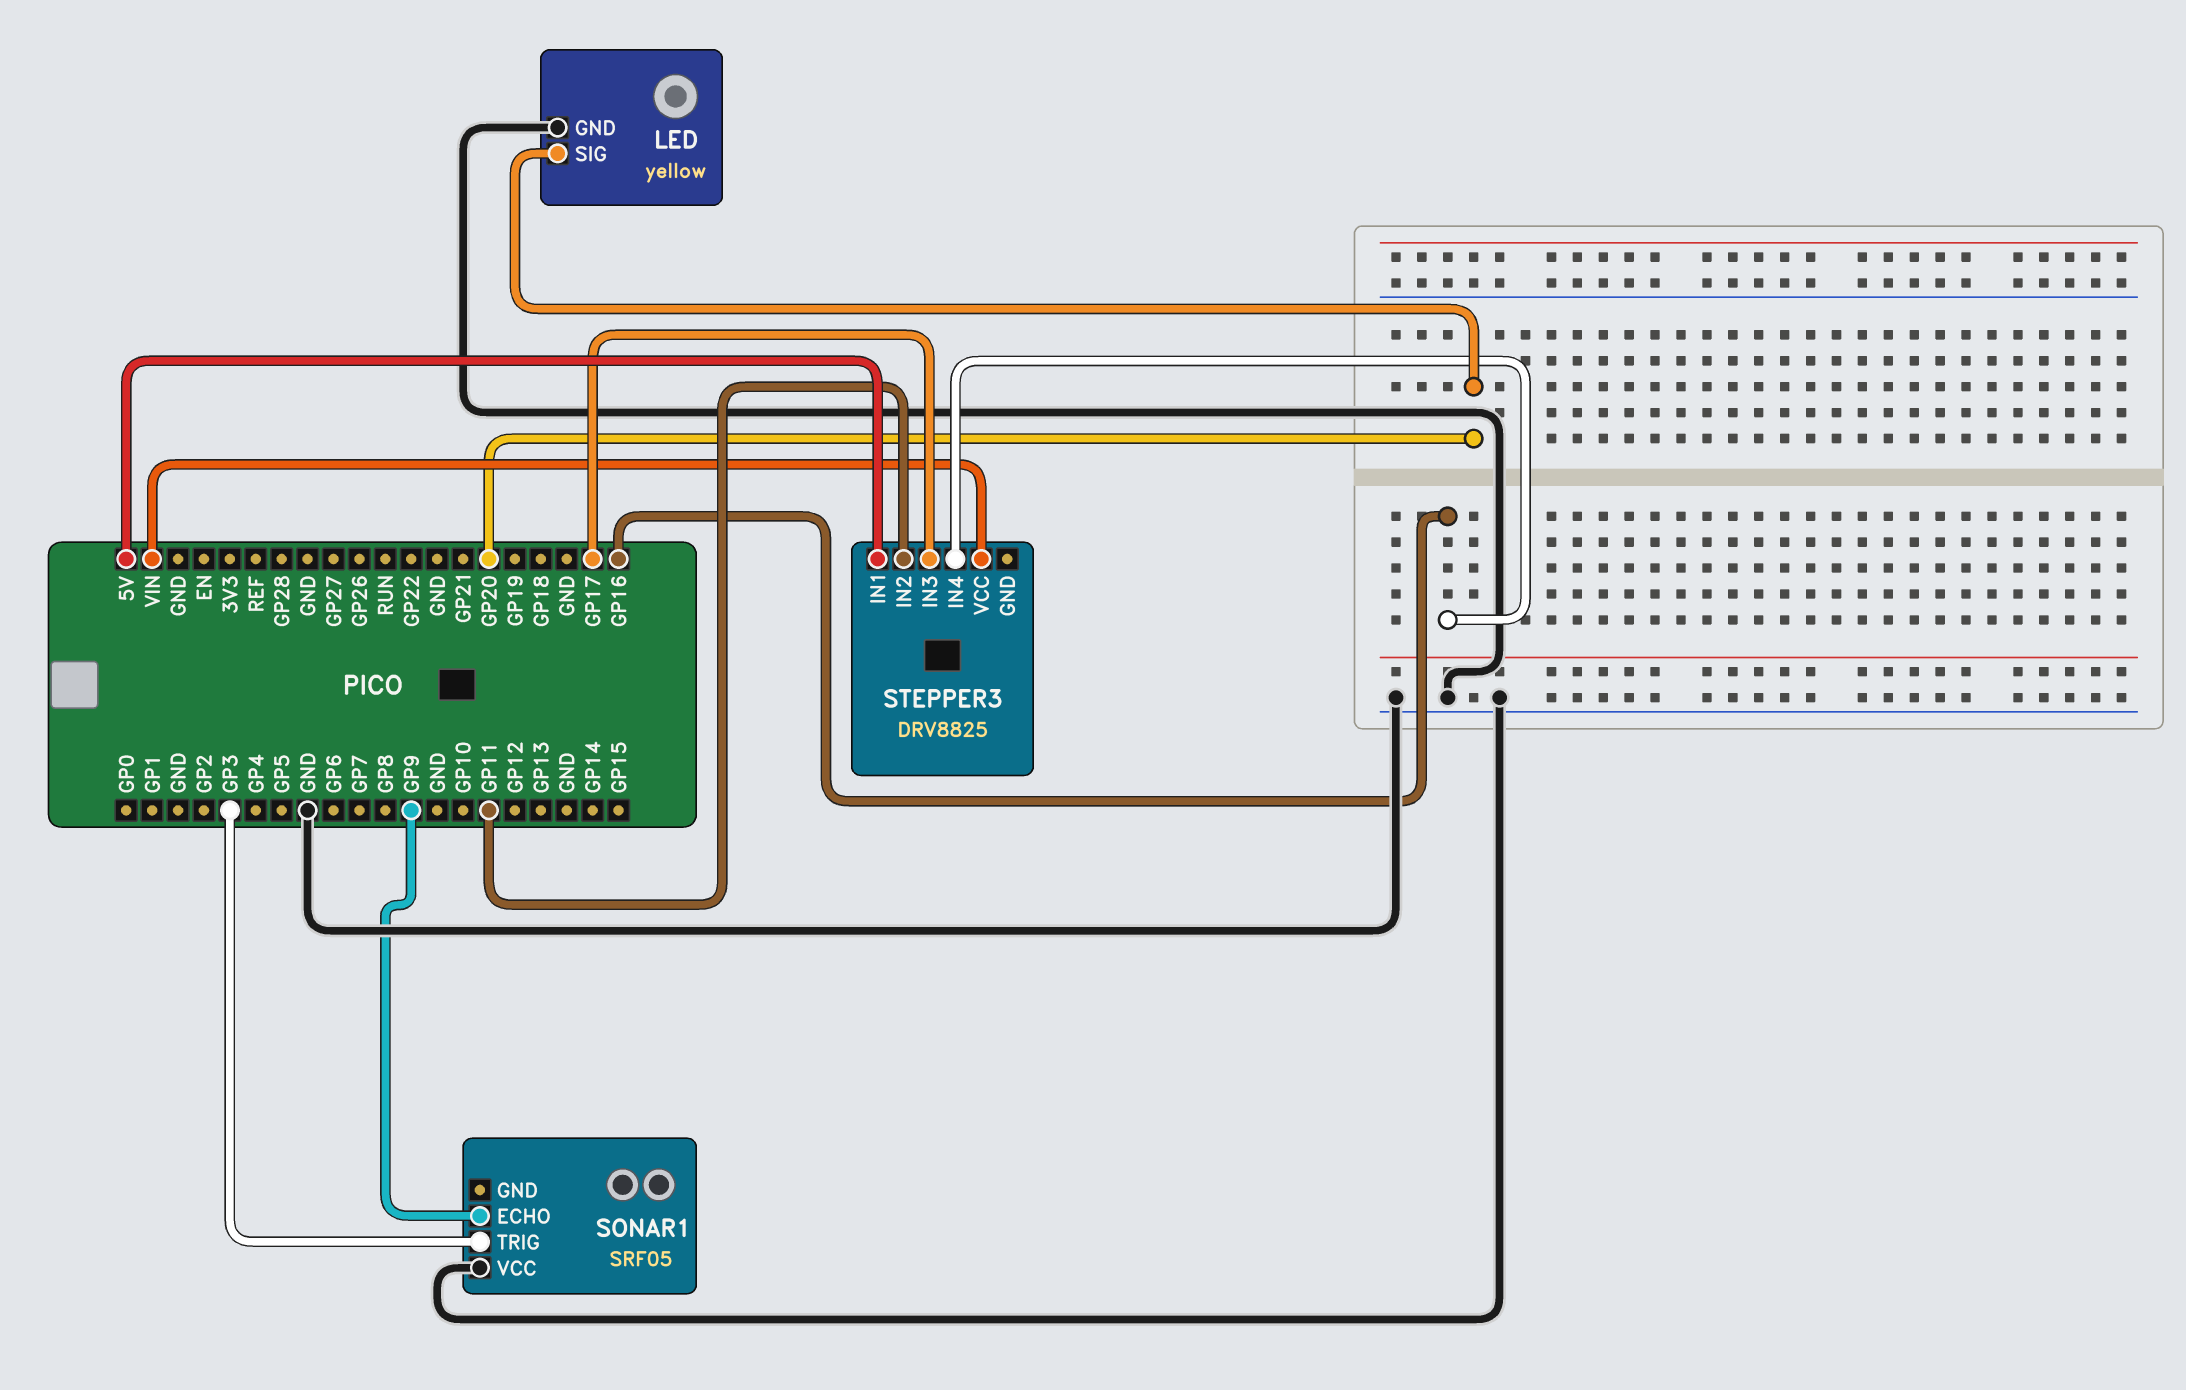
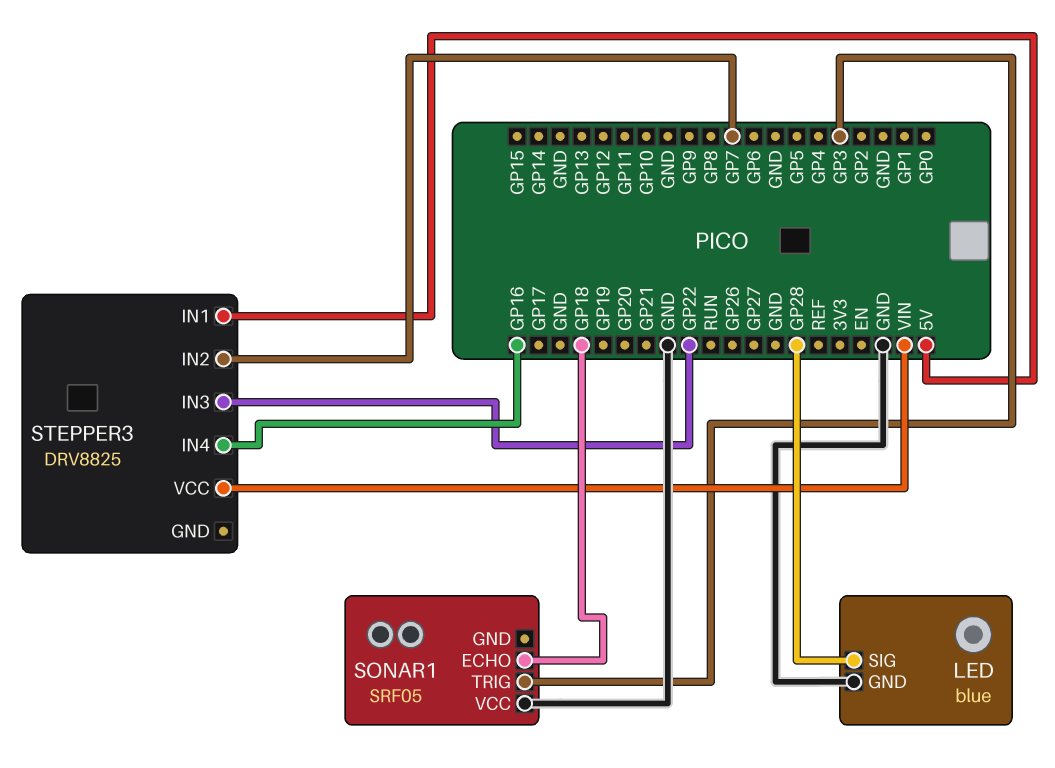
LED: yellow -> blue
LED pin SIG: GP20 -> GP28
SONAR1 pin ECHO: GP9 -> GP18
STEPPER3 pin IN2: GP11 -> GP7
STEPPER3 pin IN3: GP17 -> GP22

